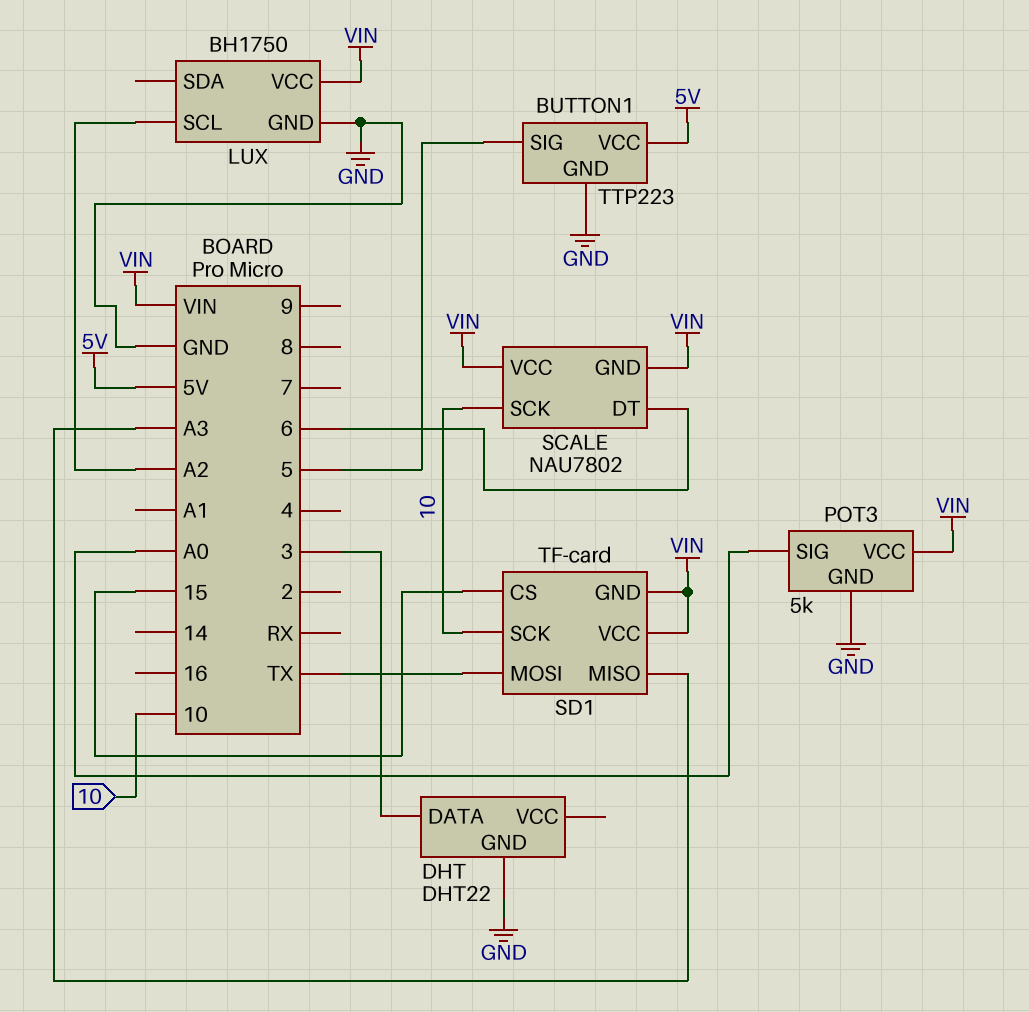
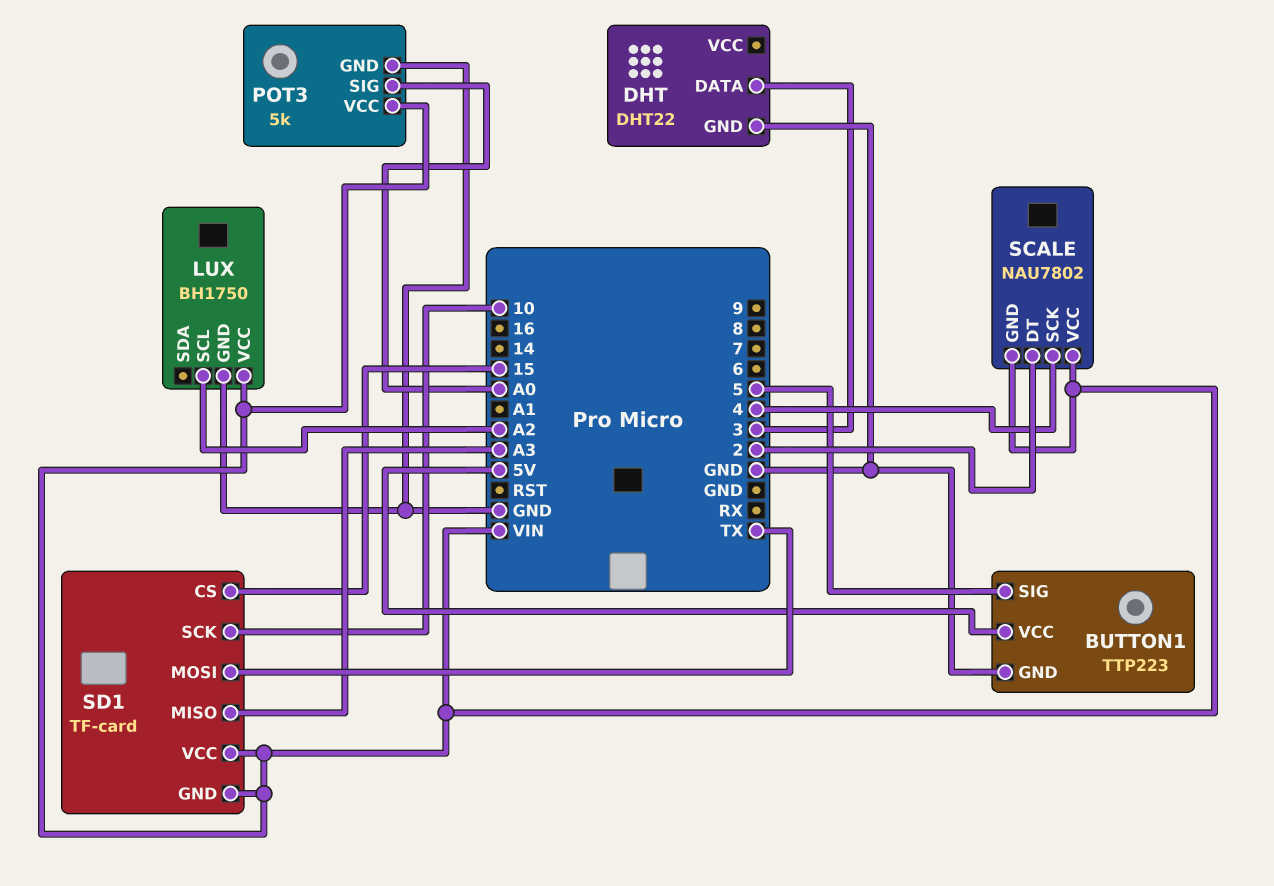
SCALE pin DT: 6 -> 2
SCALE pin SCK: 10 -> 4

